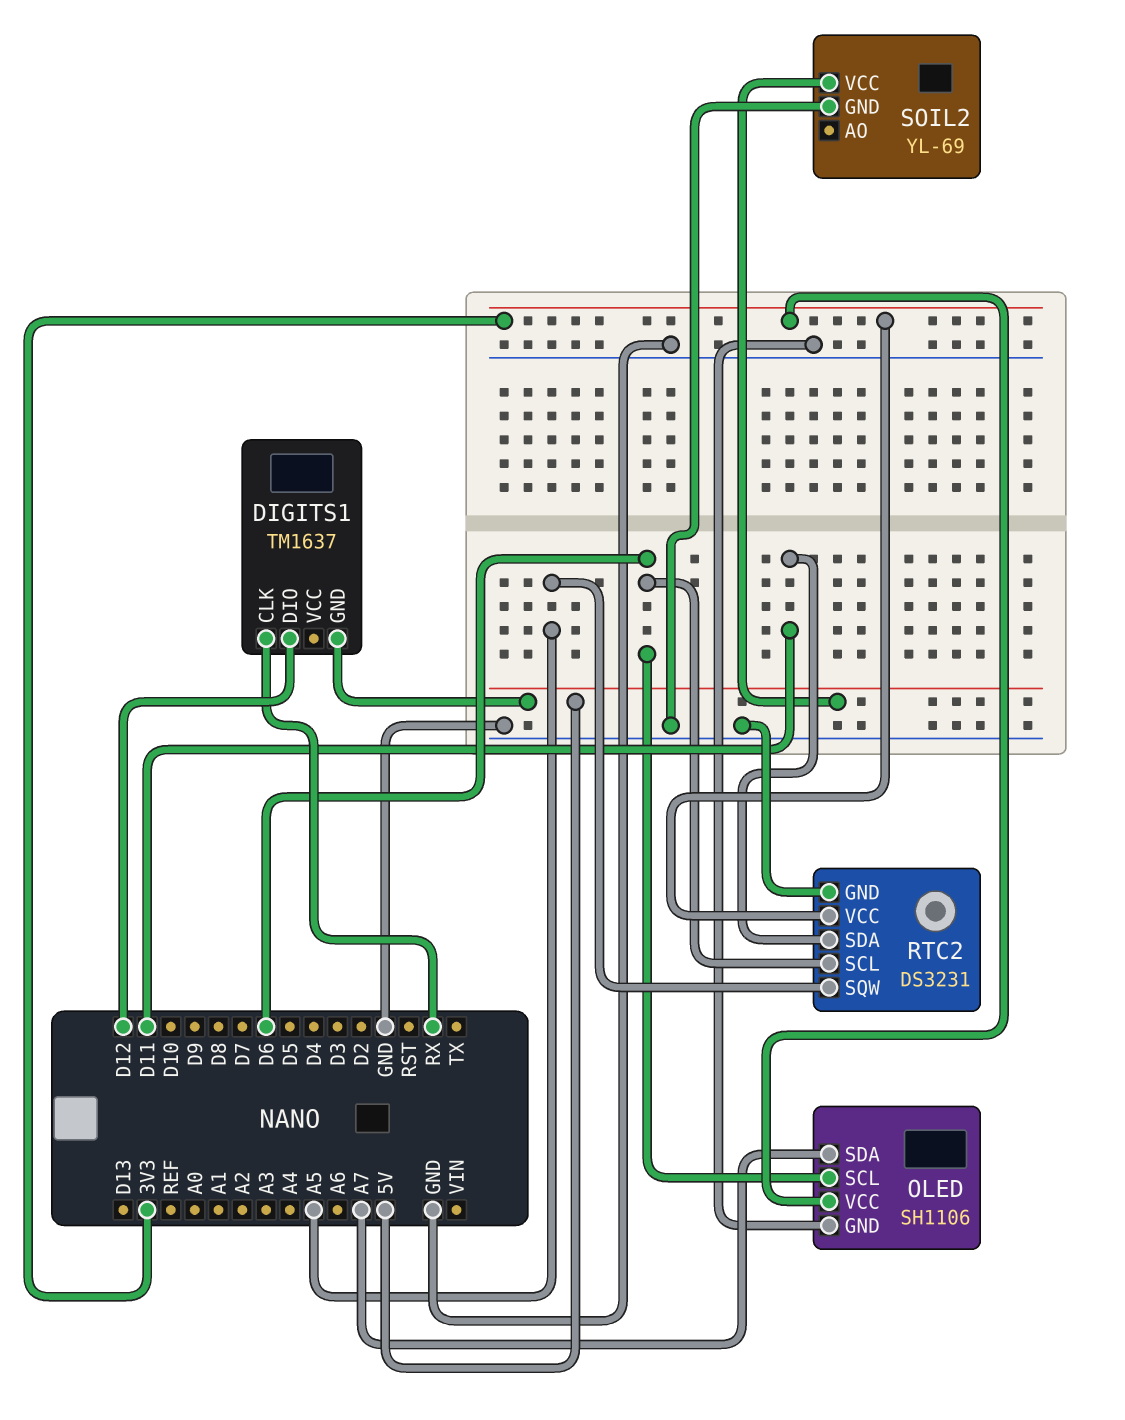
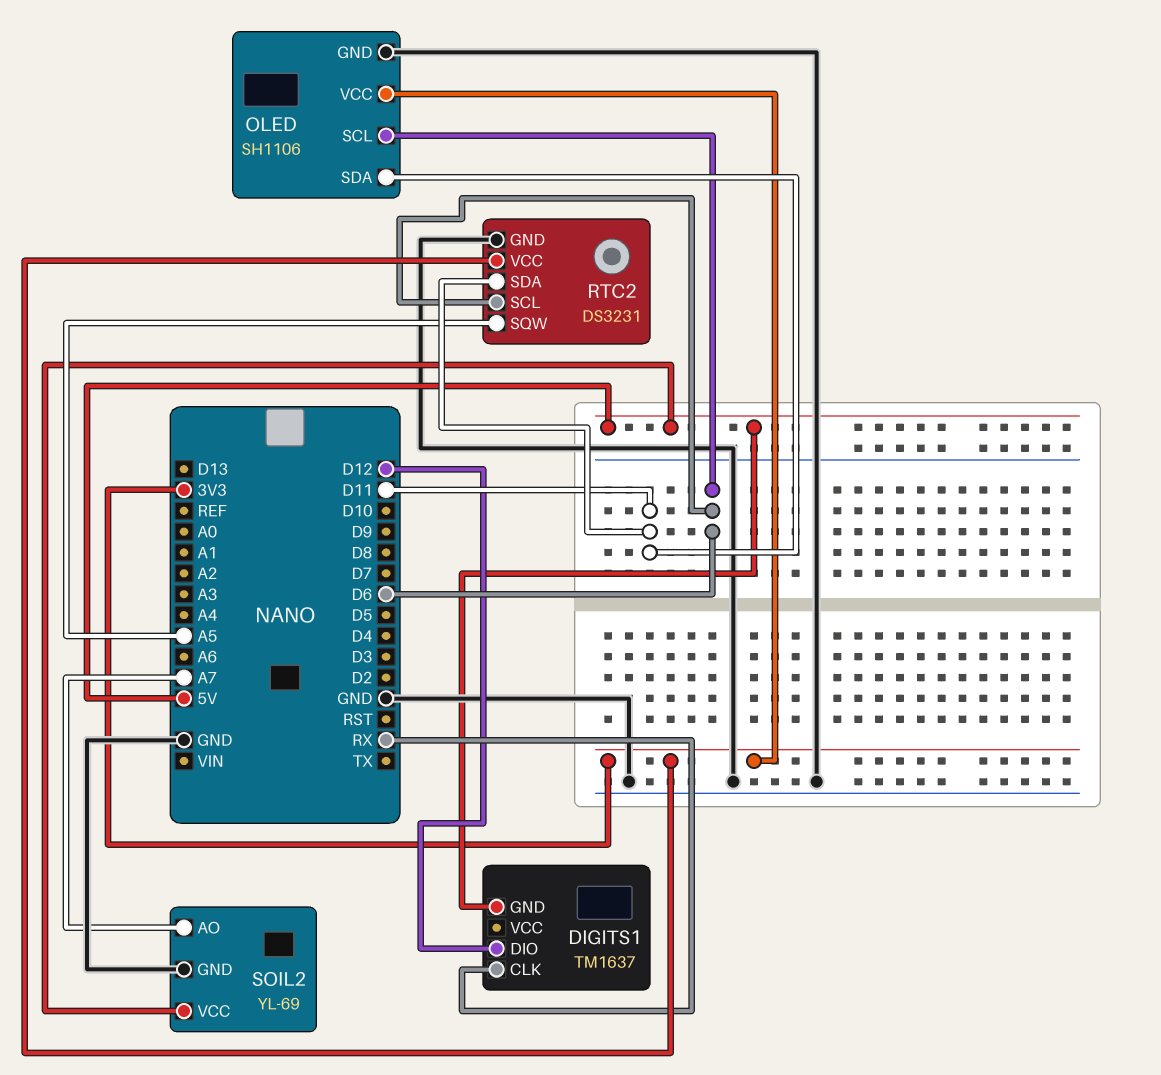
OLED pin SDA: A7 -> D11
SOIL2 pin AO: none -> A7

